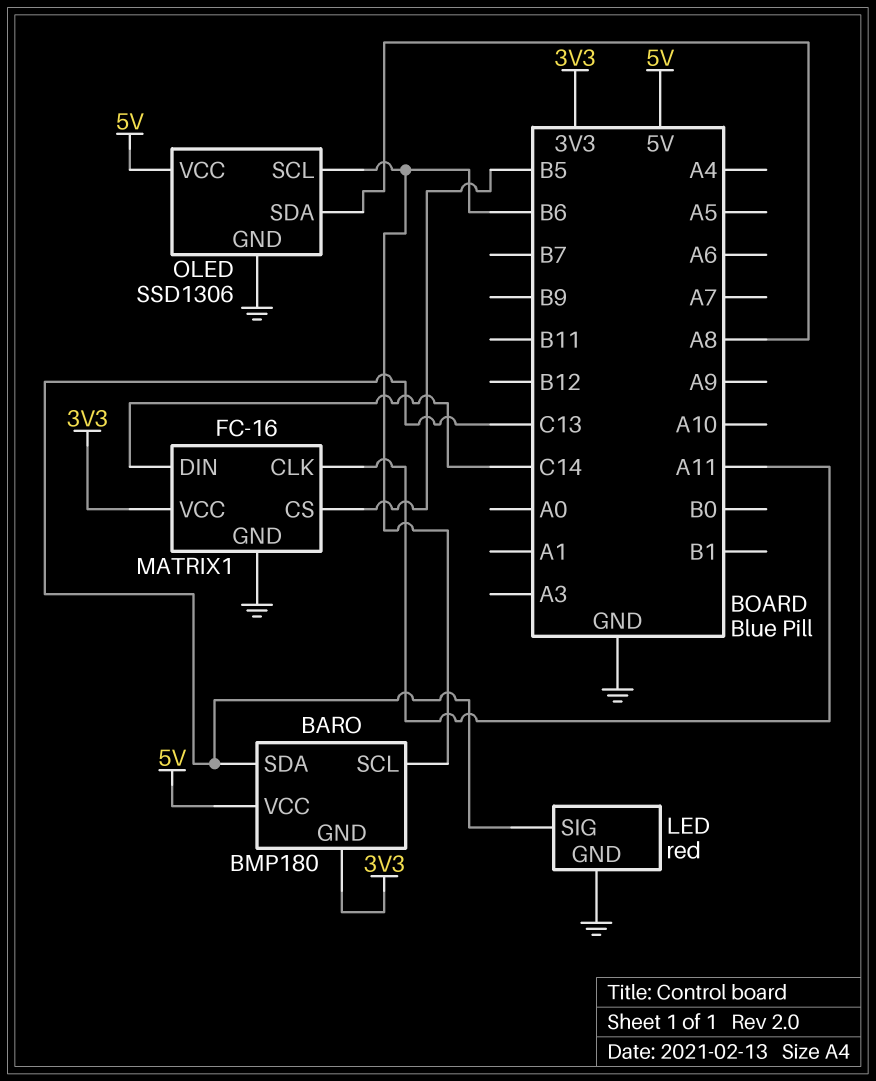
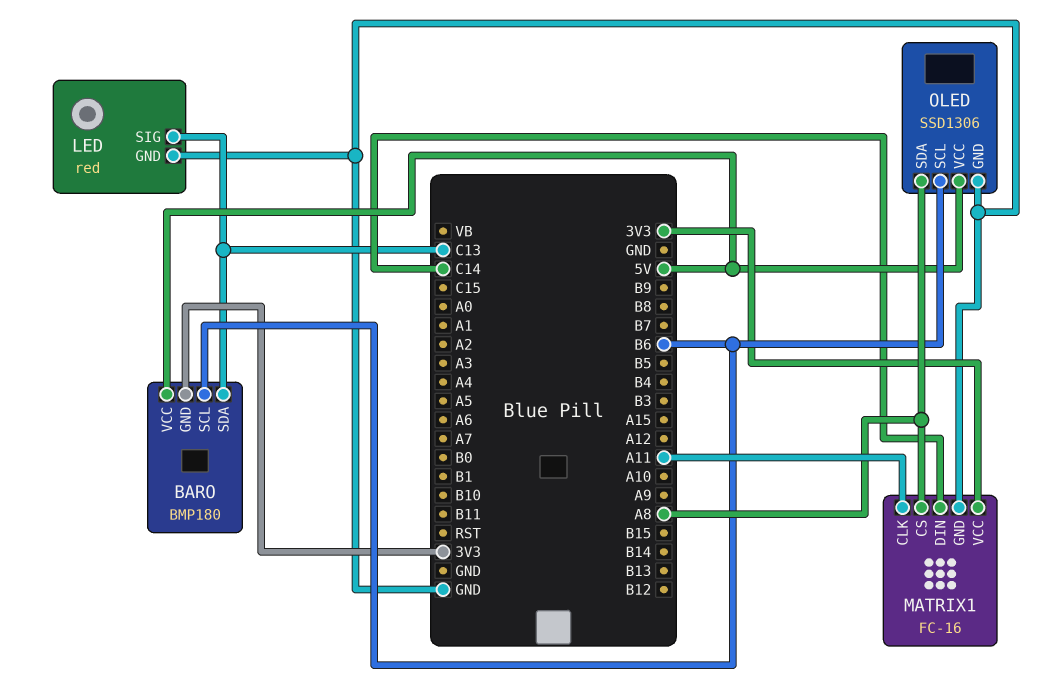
MATRIX1 pin CS: B5 -> A8

